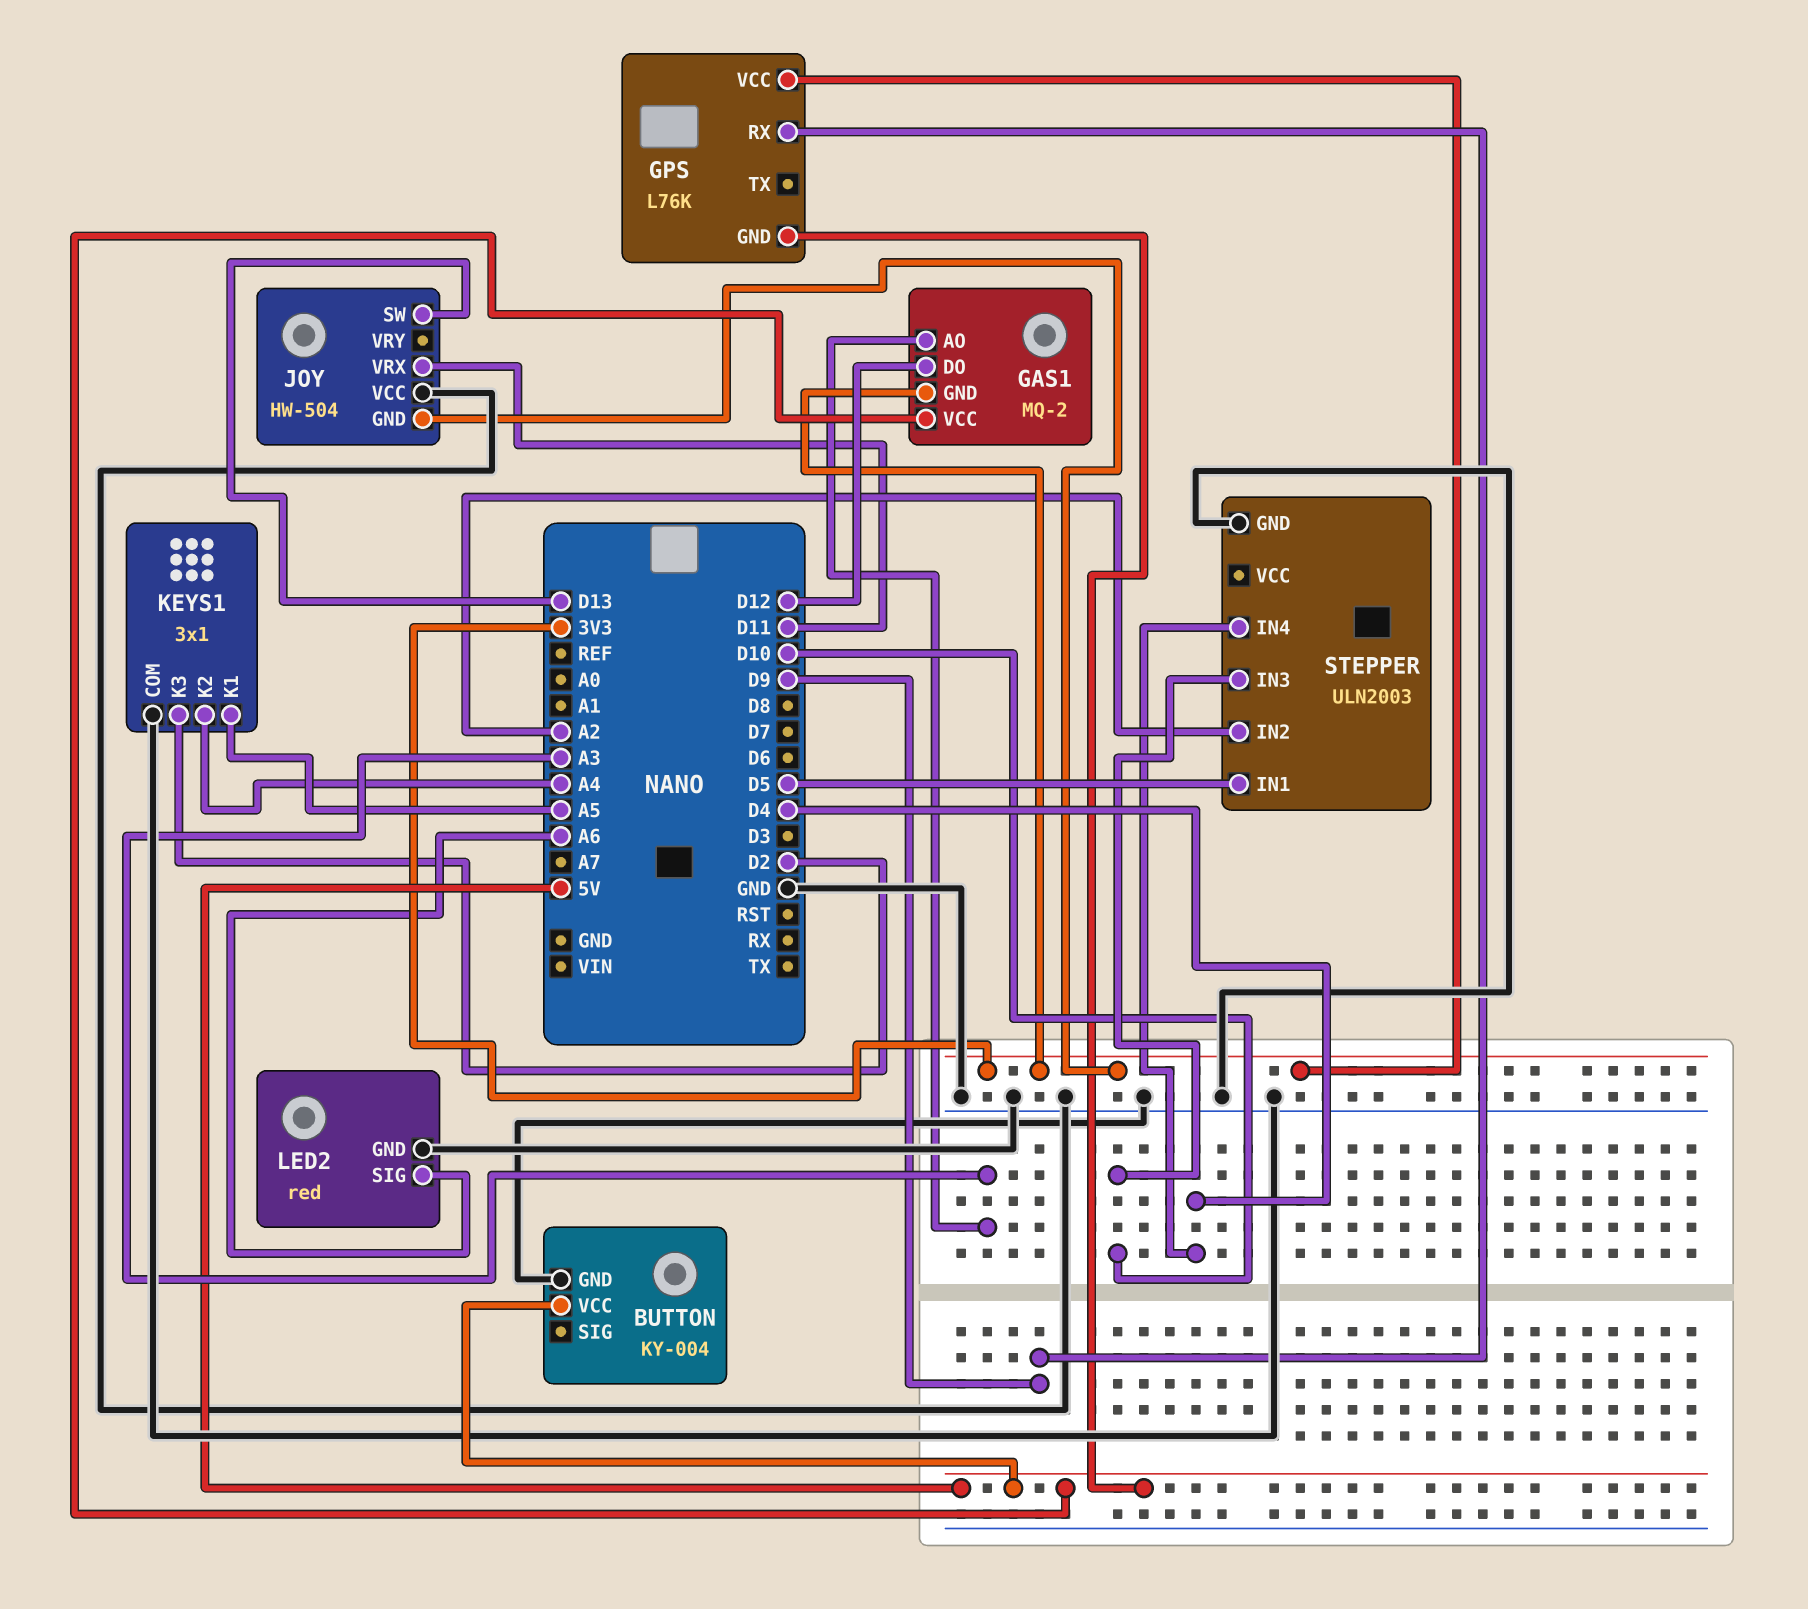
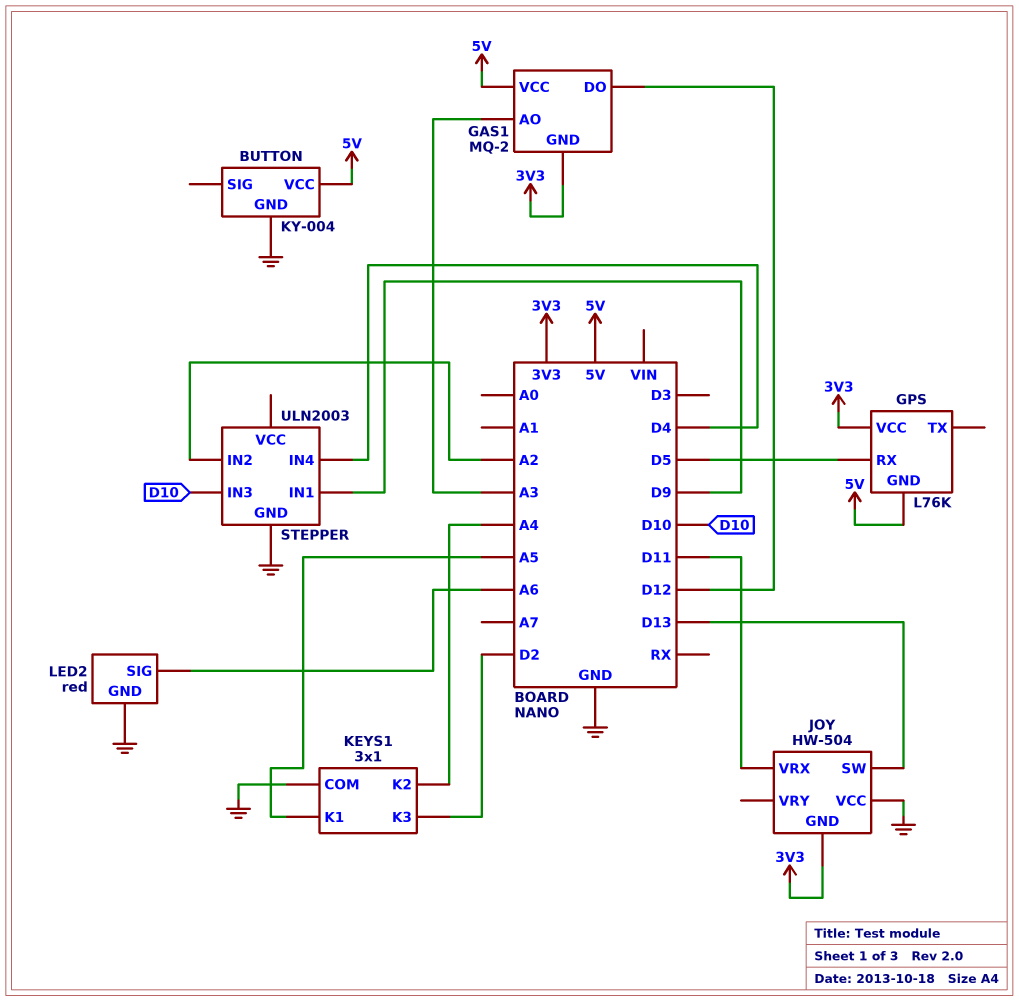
GPS pin RX: D9 -> D5
STEPPER pin IN1: D5 -> D9

